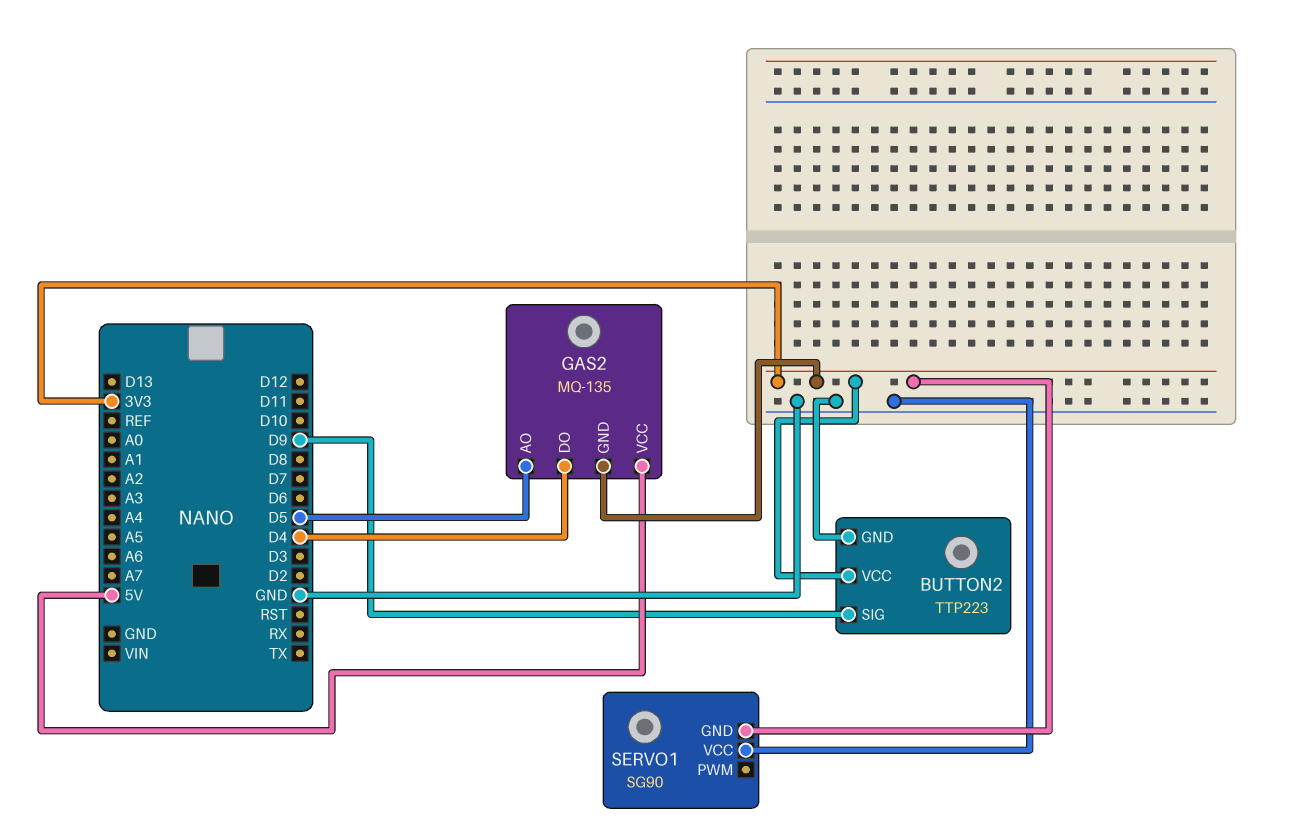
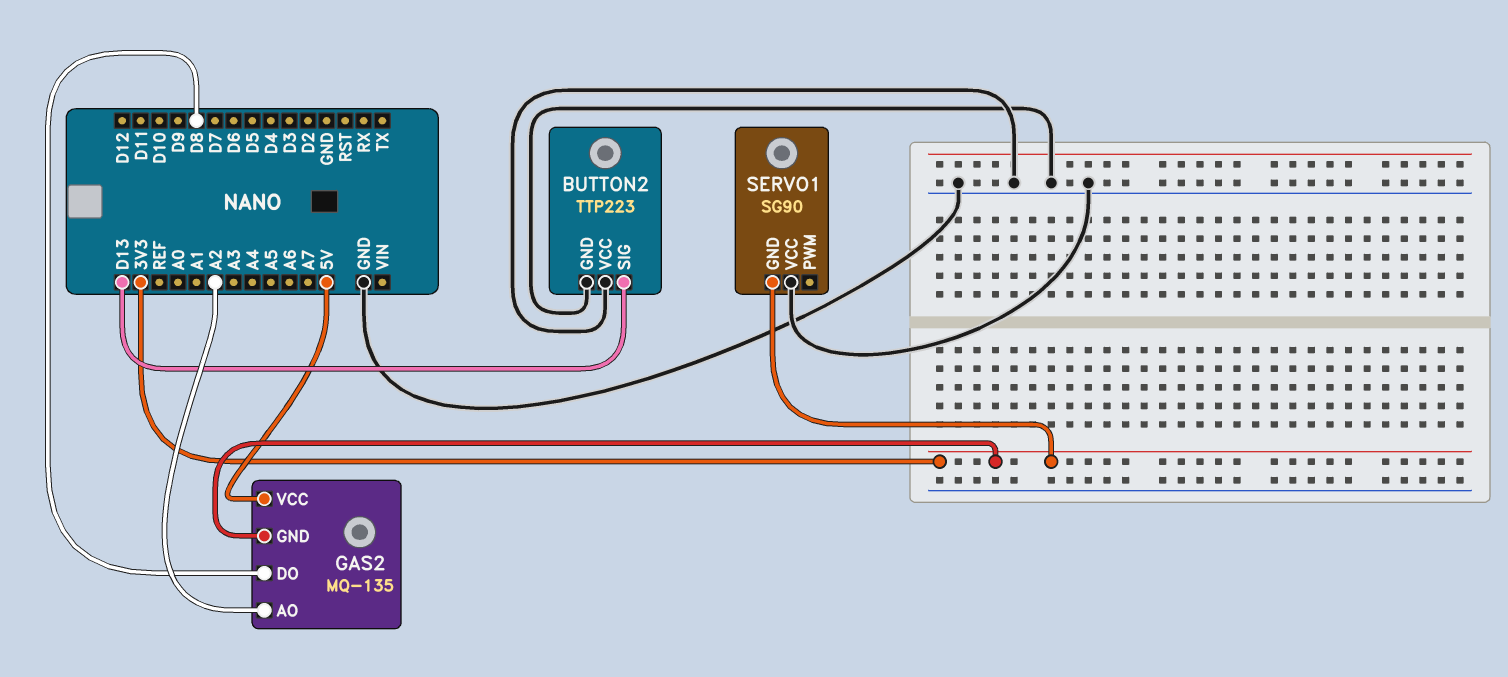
BUTTON2 pin SIG: D9 -> D13
BUTTON2 pin VCC: 3V3 -> GND
GAS2 pin AO: D5 -> A2
GAS2 pin DO: D4 -> D8

